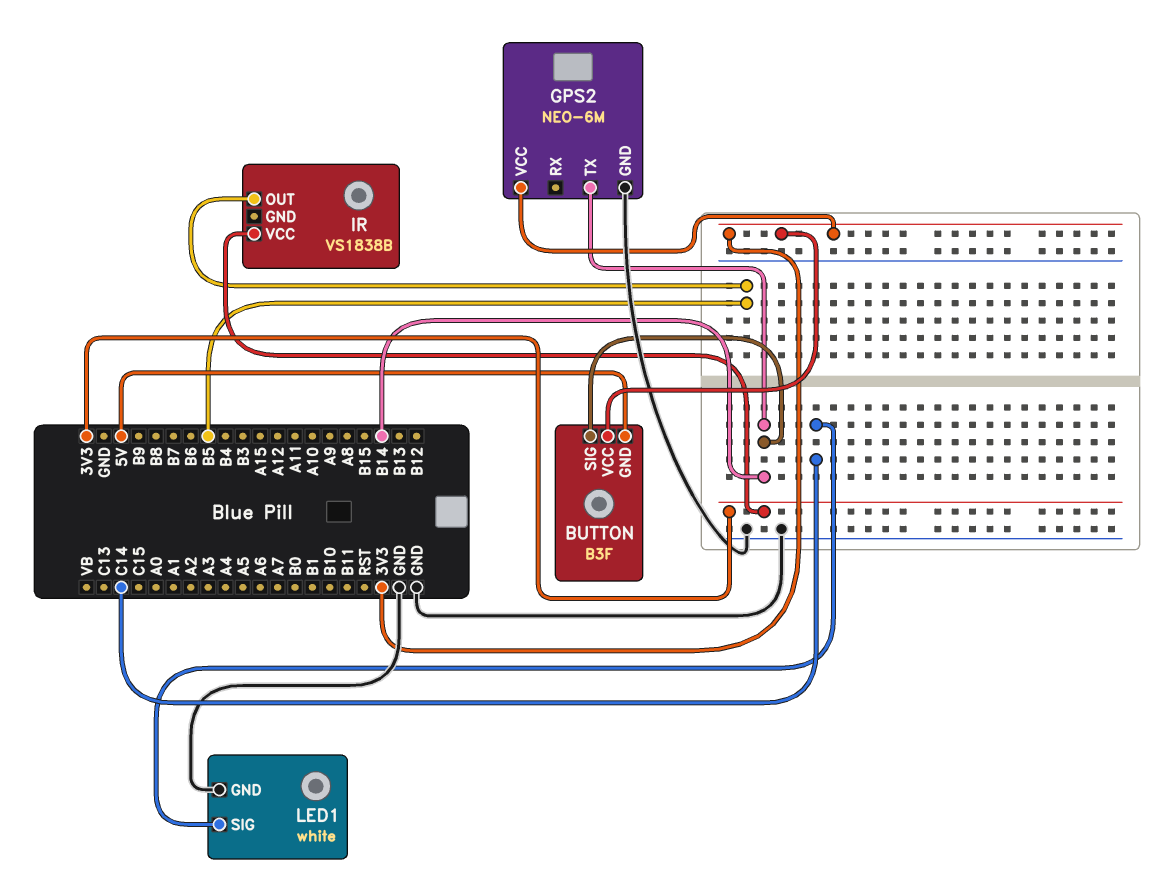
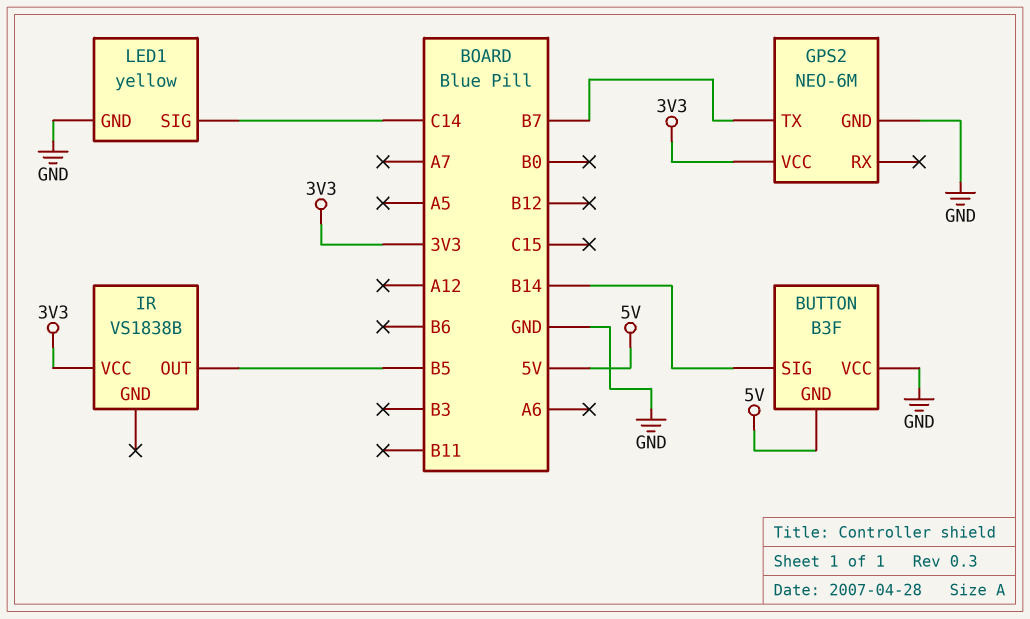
BUTTON pin VCC: 3V3 -> GND
GPS2 pin TX: B14 -> B7
LED1: white -> yellow

